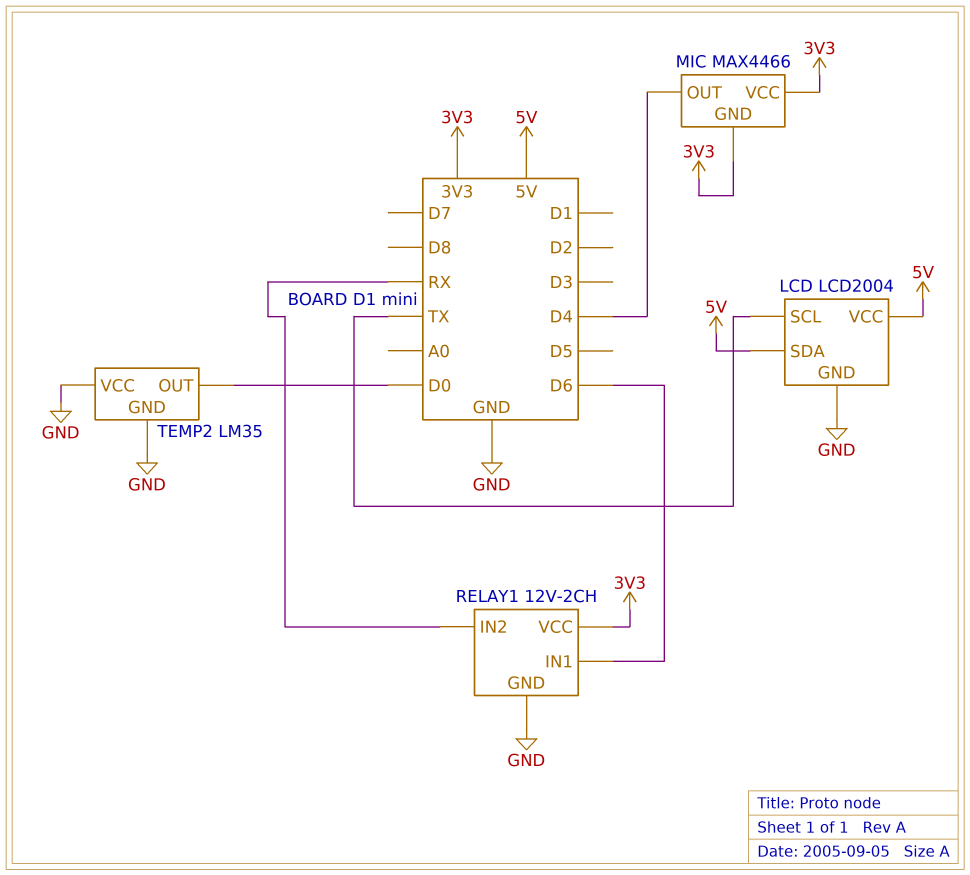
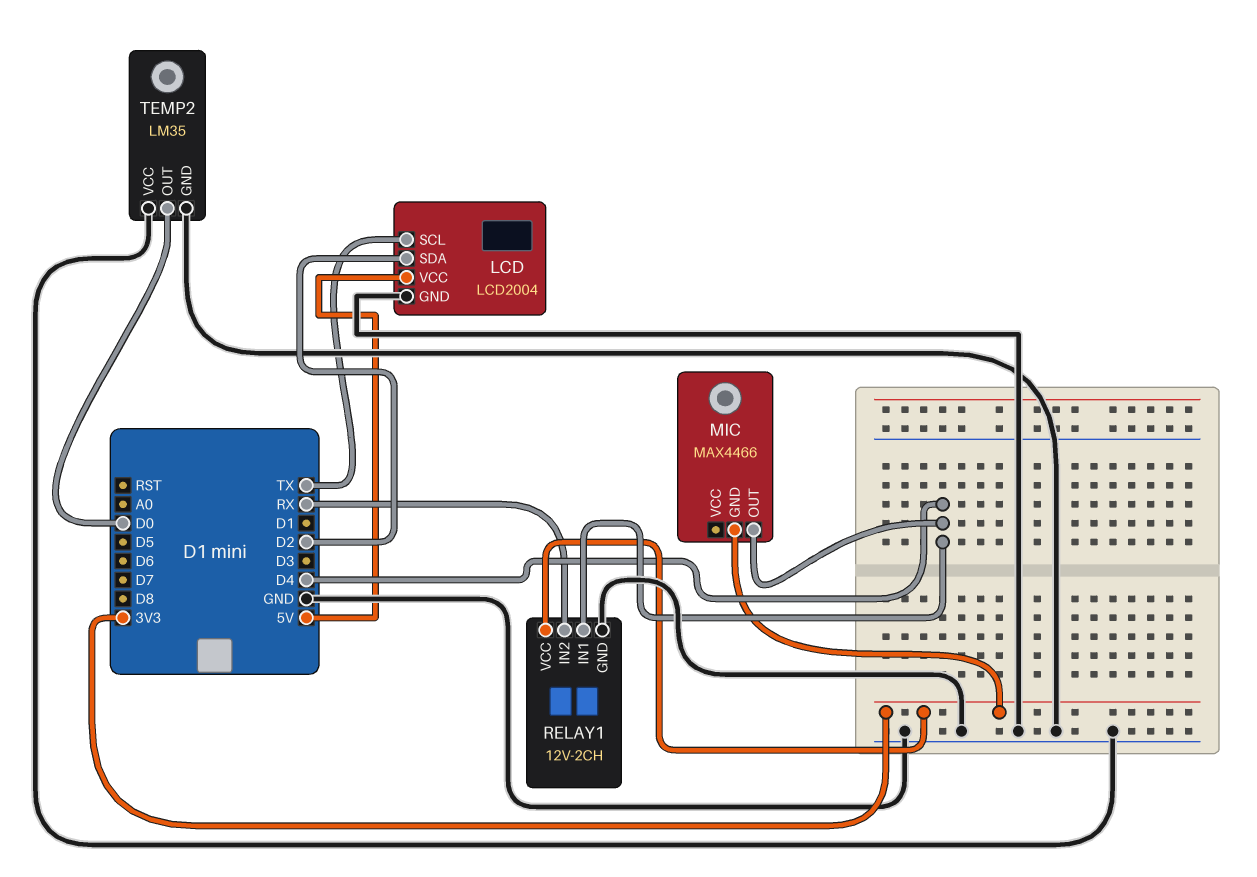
LCD pin SDA: 5V -> D2
MIC pin VCC: 3V3 -> none
RELAY1 pin IN1: D6 -> D4

